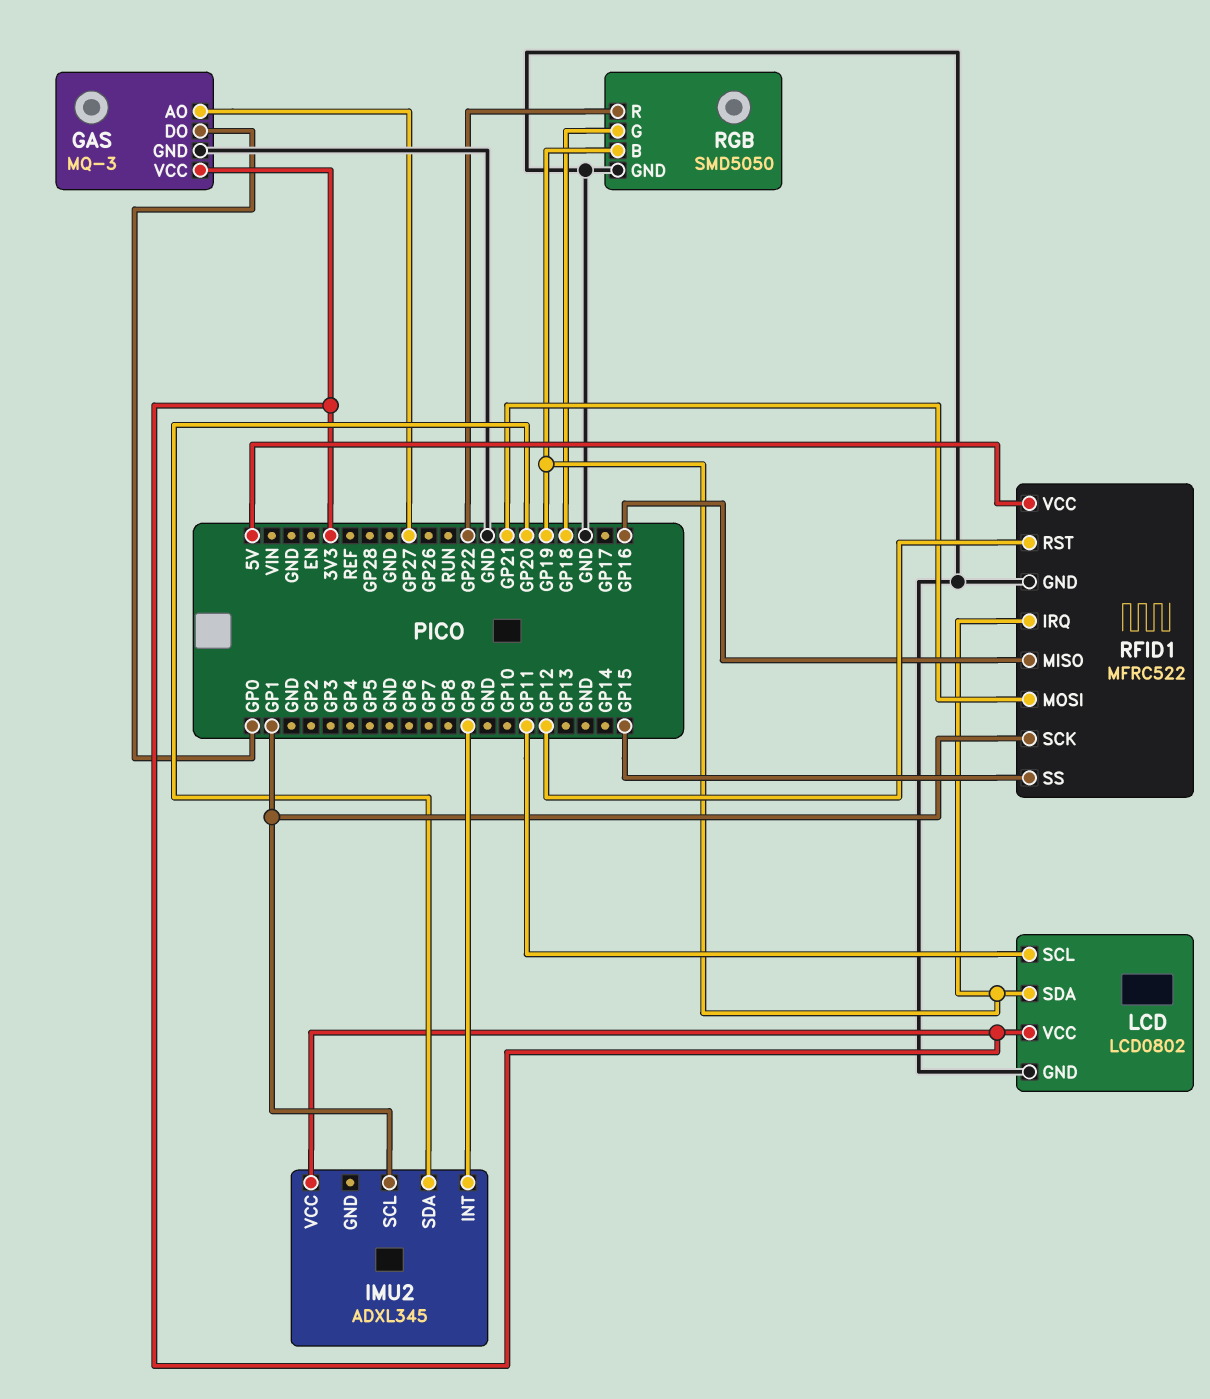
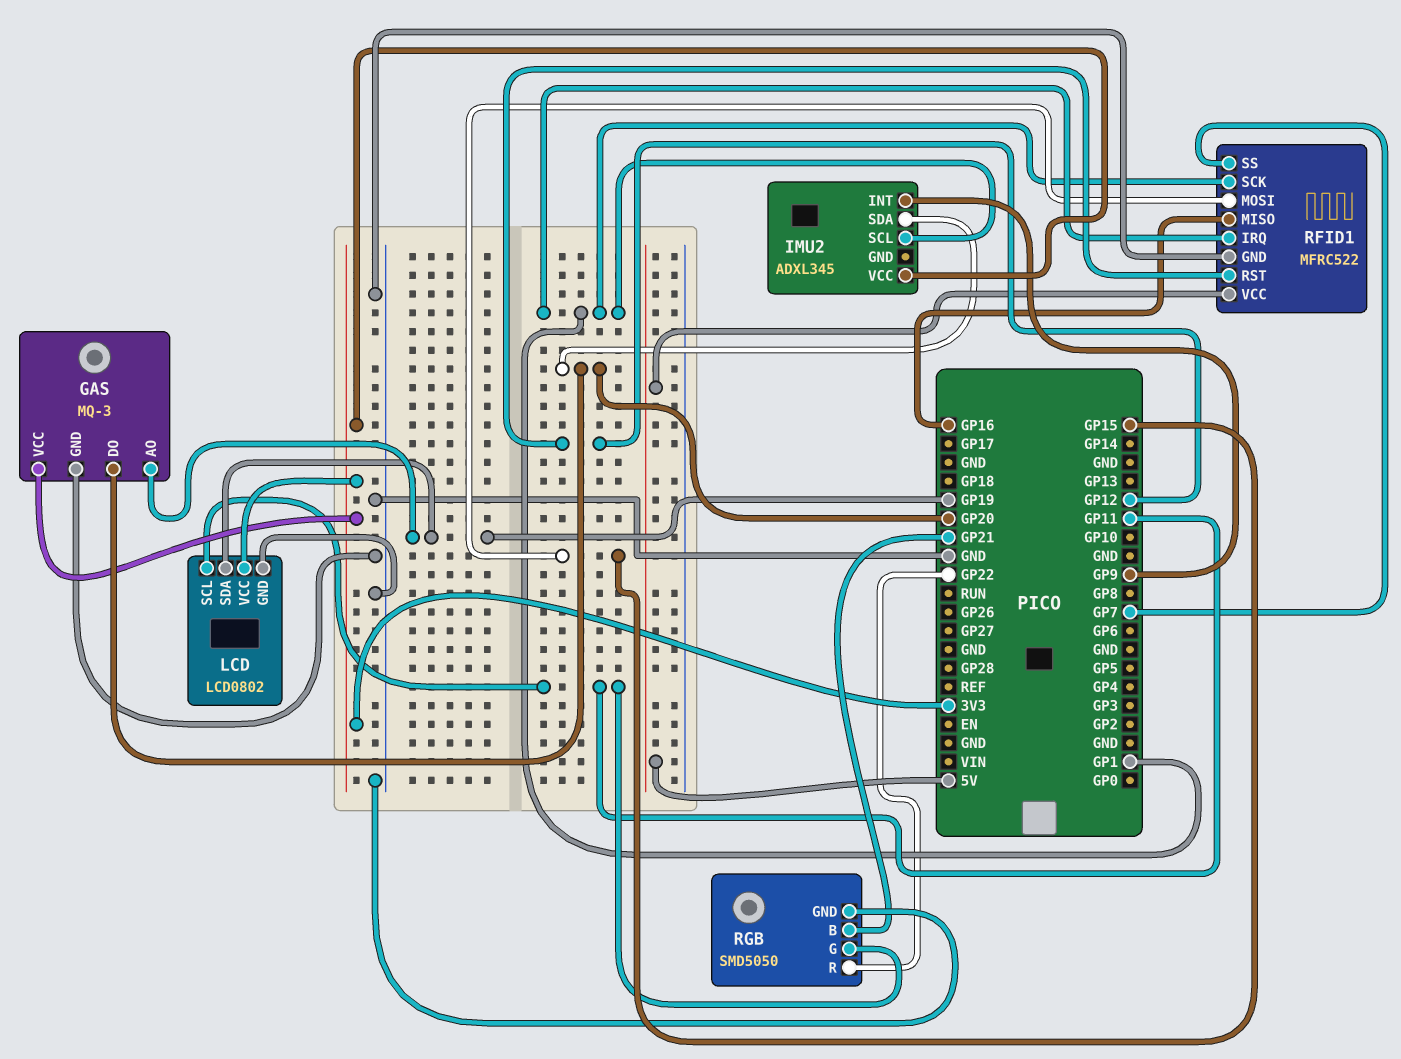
GAS pin AO: GP27 -> GP19
GAS pin DO: GP0 -> GP20
RFID1 pin IRQ: GP19 -> GP1
RFID1 pin MOSI: GP21 -> GP15
RFID1 pin SS: GP15 -> GP7
RGB pin B: GP19 -> GP21
RGB pin G: GP18 -> GP11

